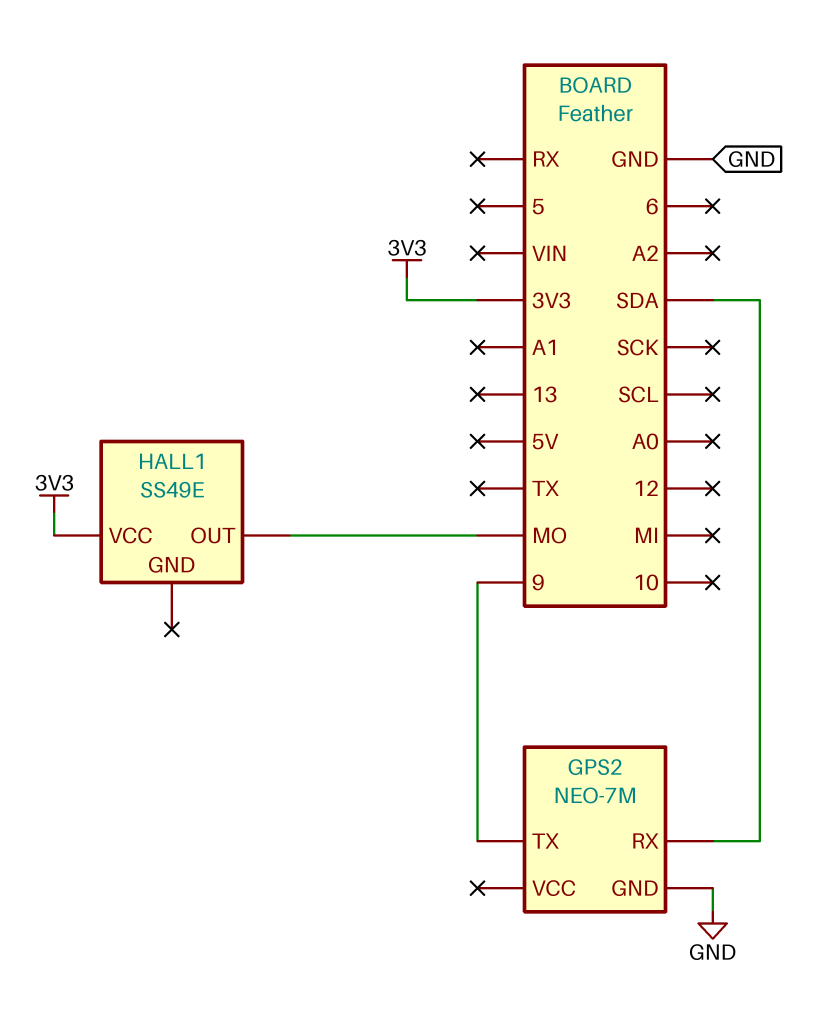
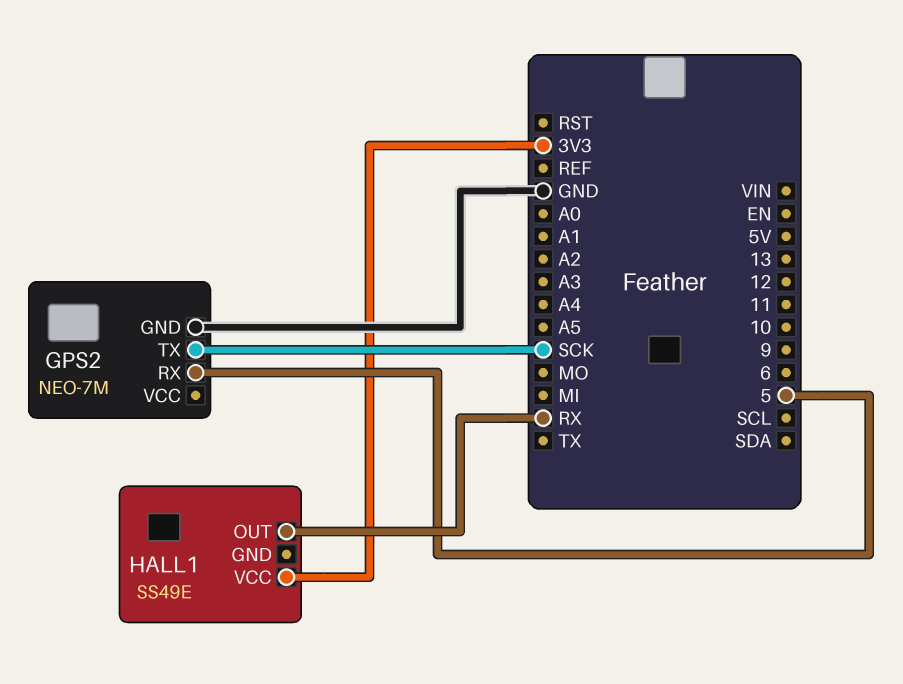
GPS2 pin RX: SDA -> 5
GPS2 pin TX: 9 -> SCK
HALL1 pin OUT: MO -> RX

